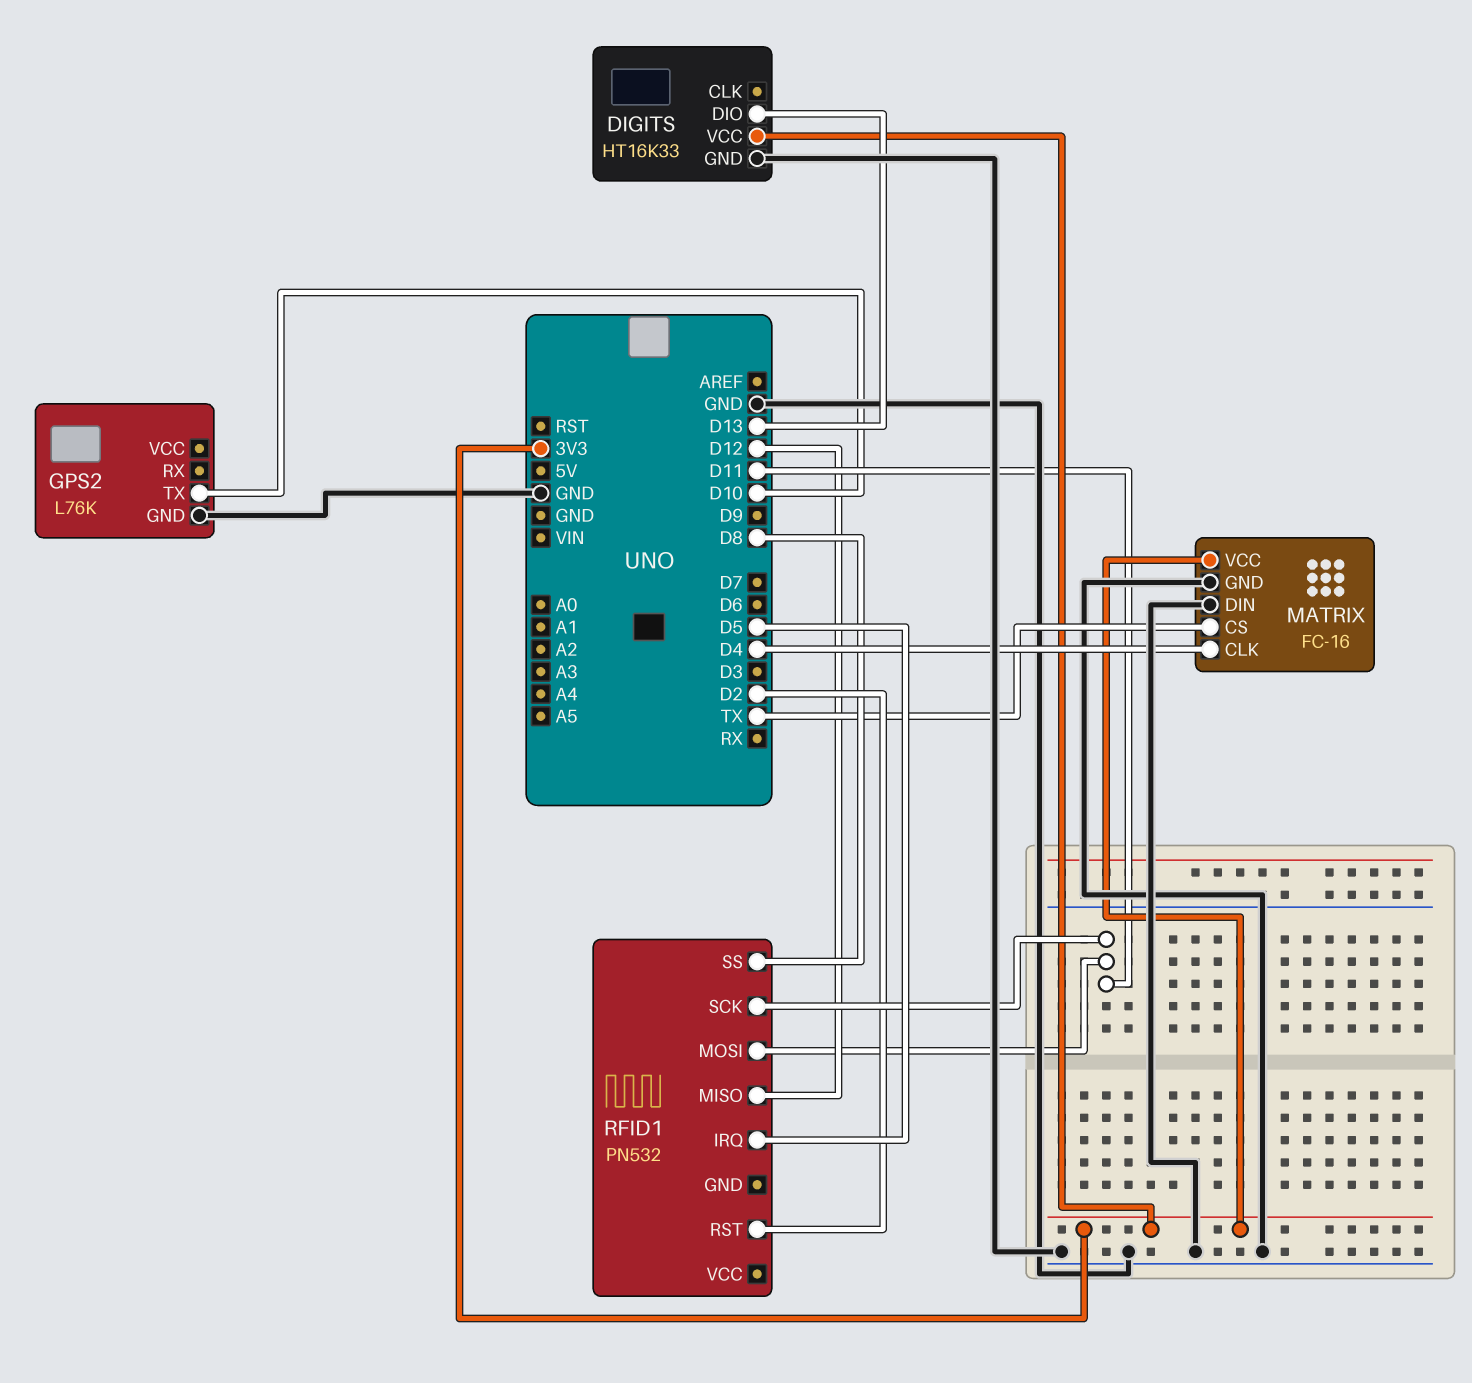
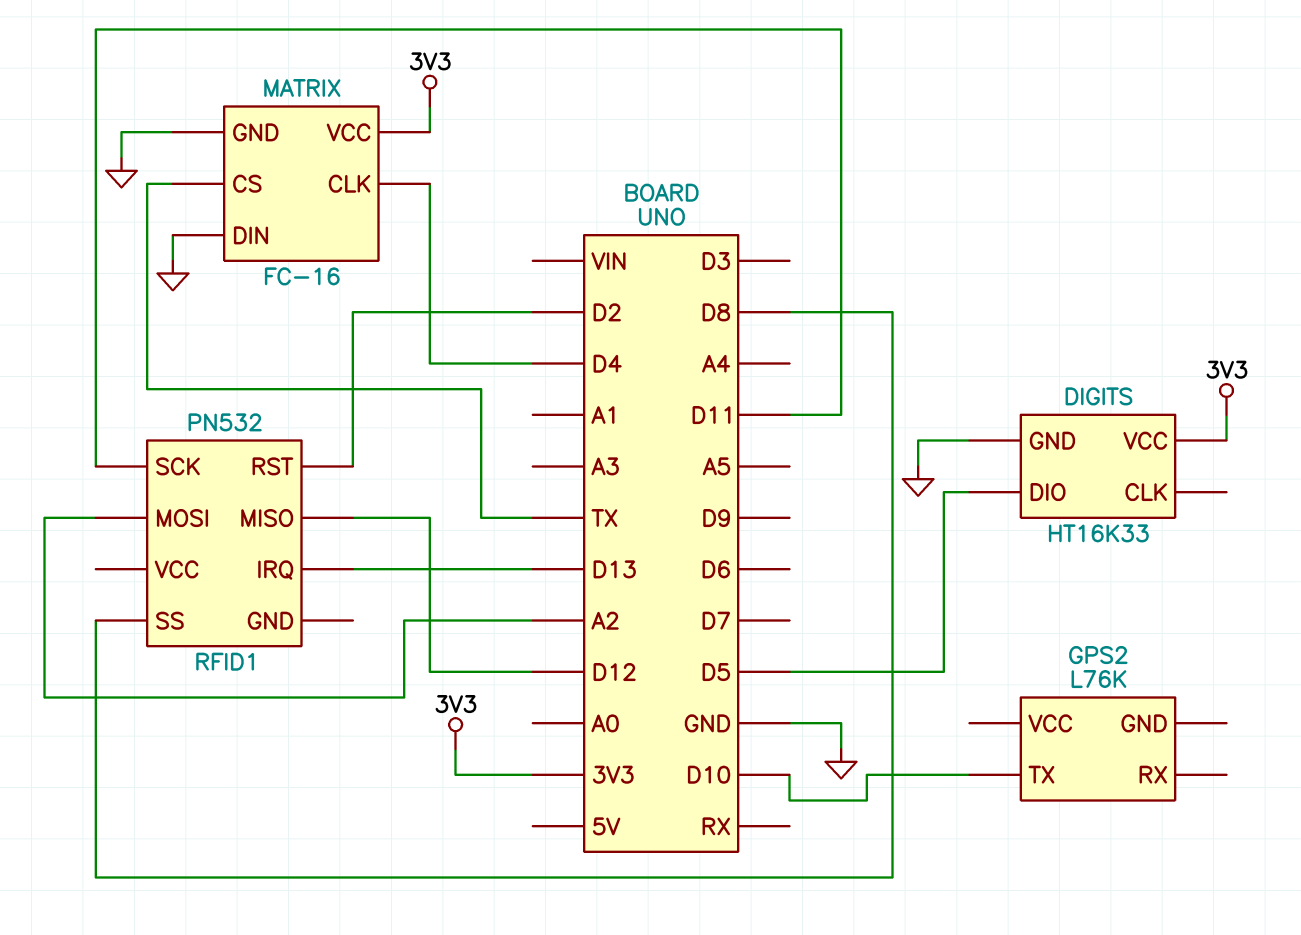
DIGITS pin DIO: D13 -> D5
GPS2 pin GND: GND -> none
RFID1 pin IRQ: D5 -> D13
RFID1 pin MOSI: D11 -> A2

